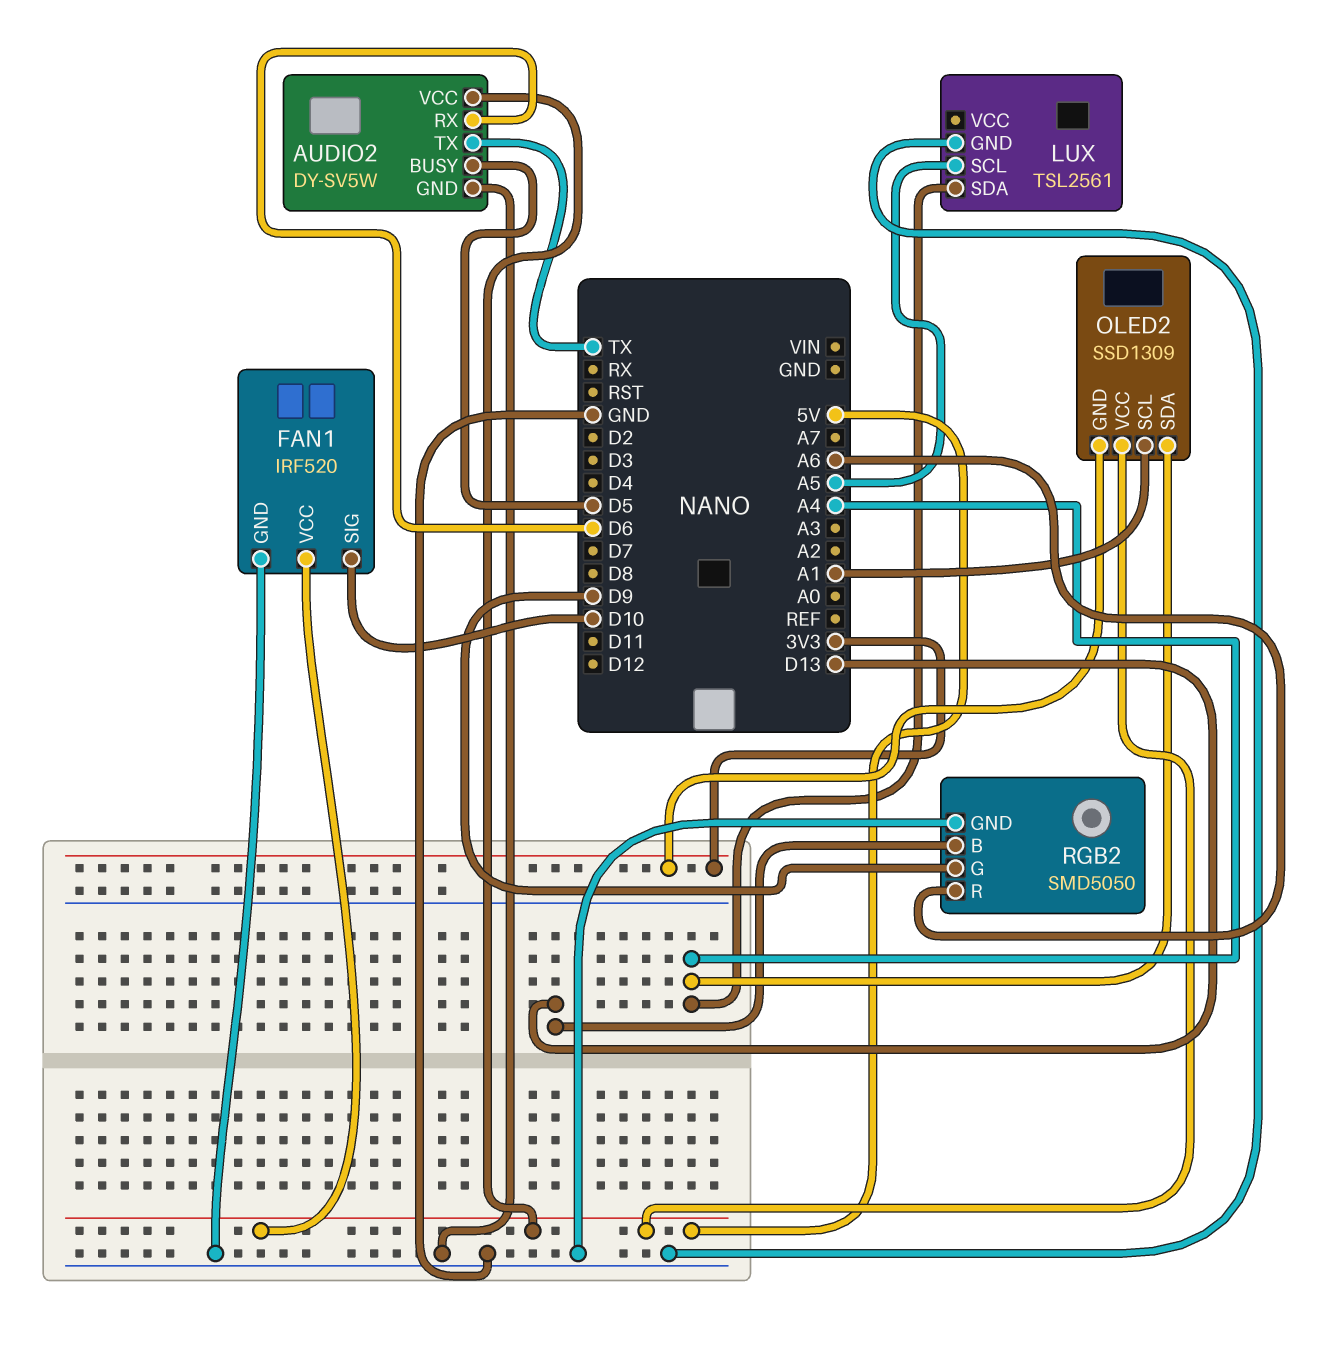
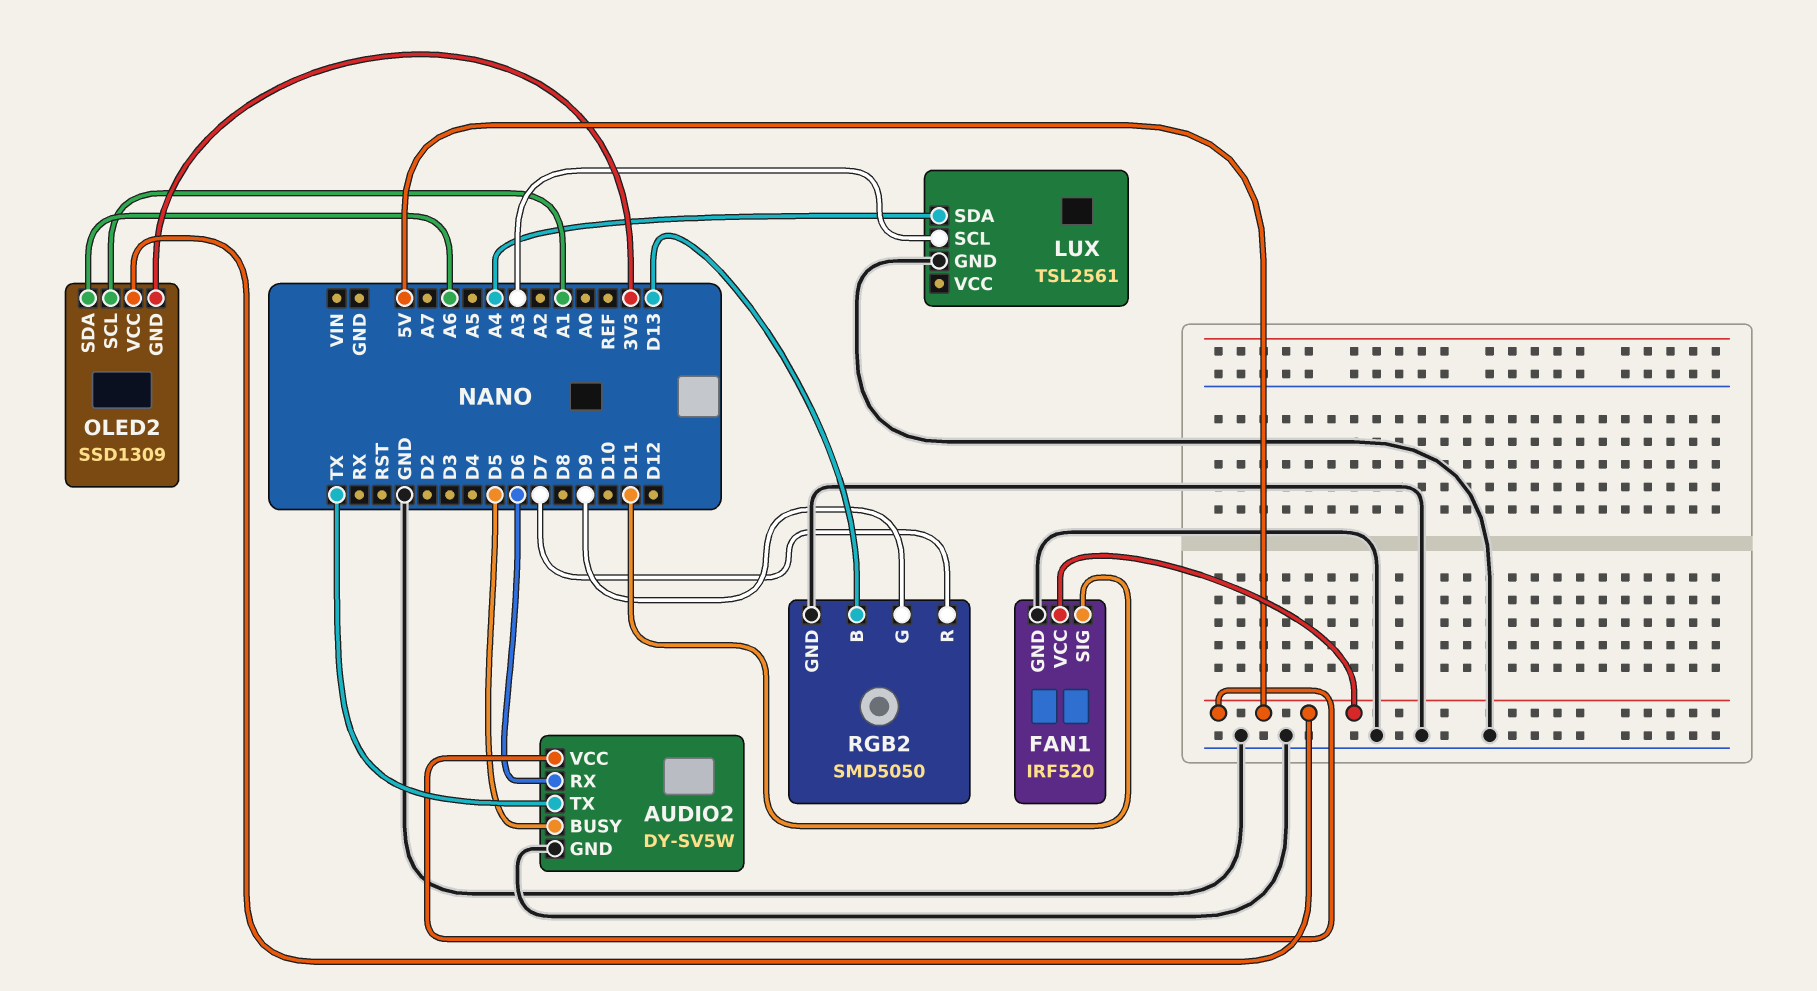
FAN1 pin SIG: D10 -> D11
LUX pin SCL: A5 -> A3
OLED2 pin SDA: A4 -> A6
RGB2 pin R: A6 -> D7

